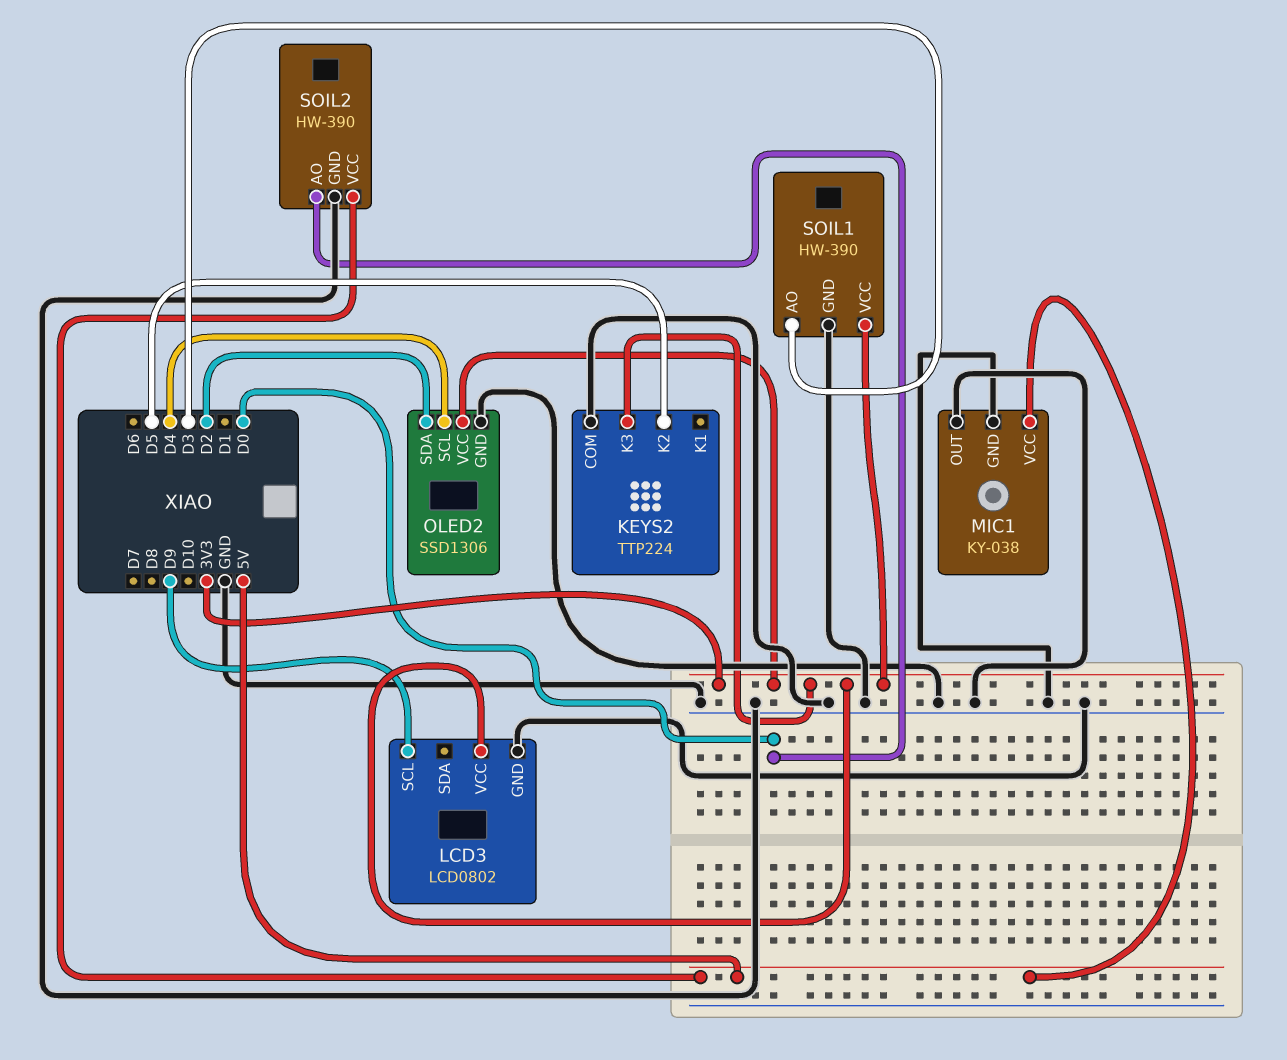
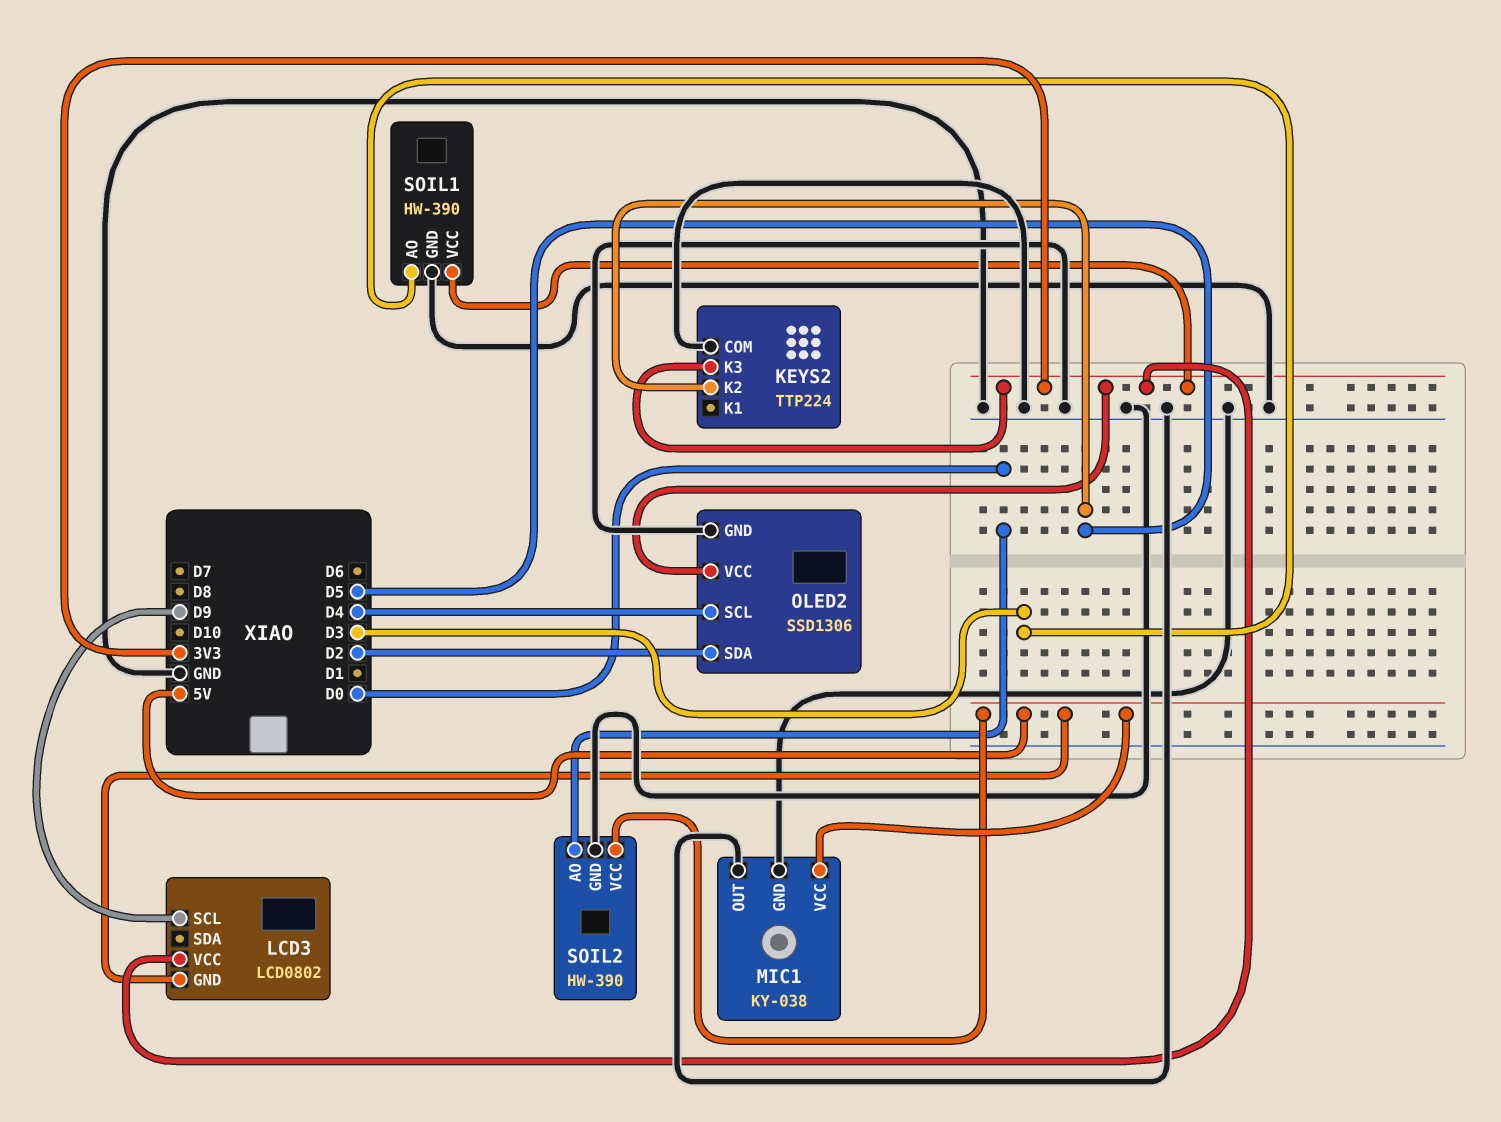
LCD3 pin GND: GND -> 5V

